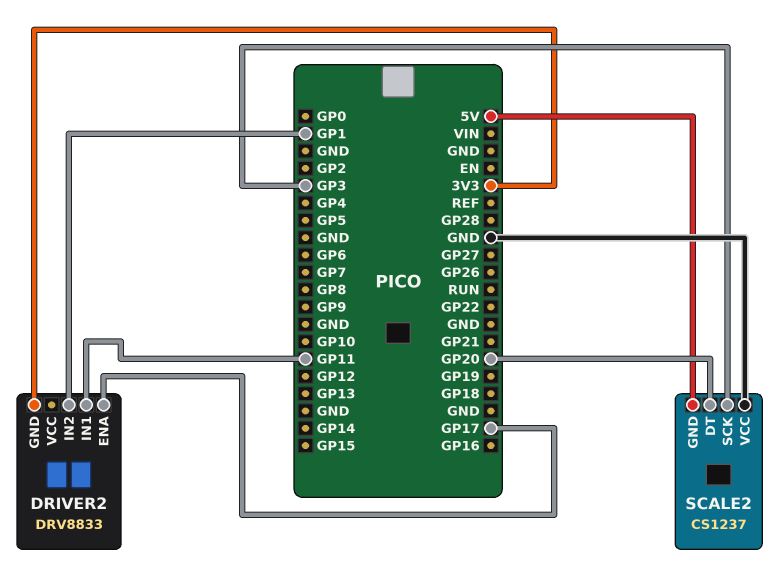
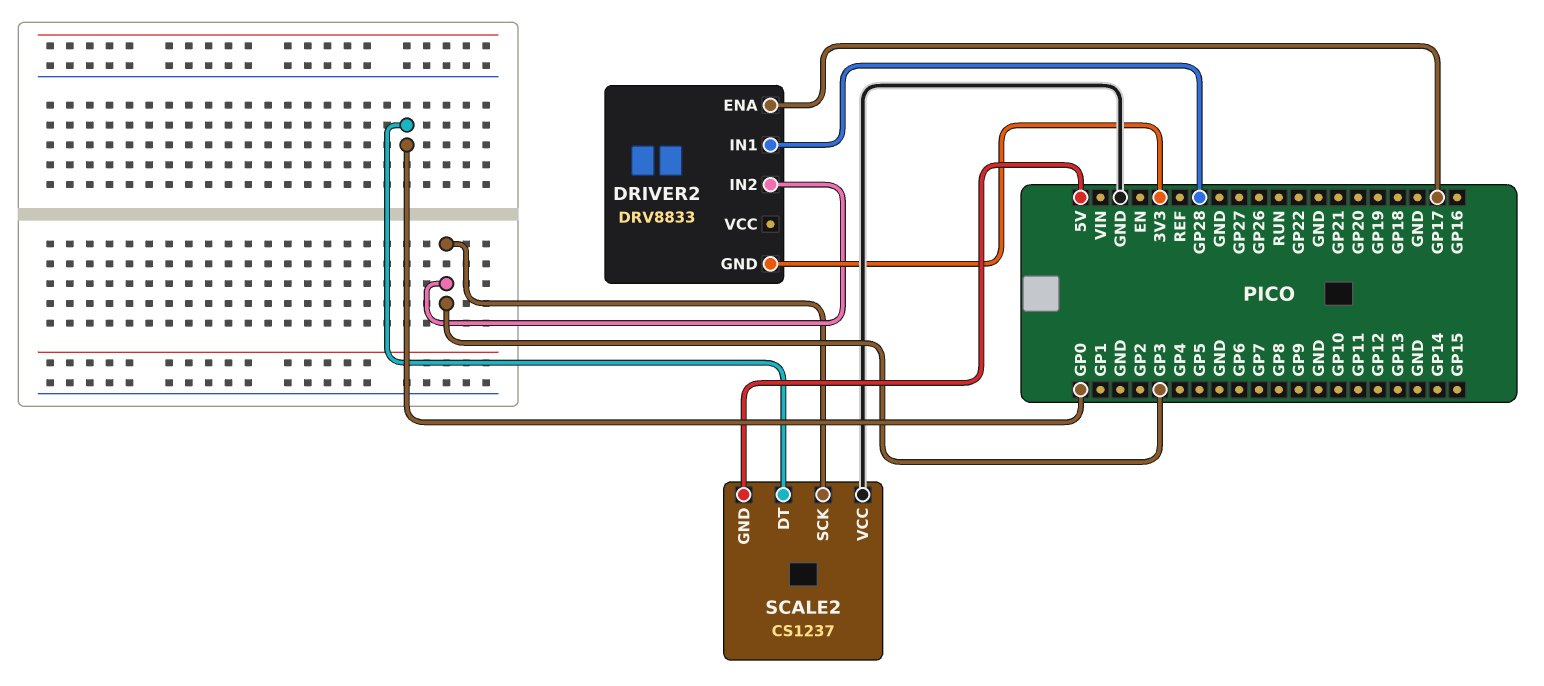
DRIVER2 pin IN1: GP11 -> GP28
DRIVER2 pin IN2: GP1 -> GP3
SCALE2 pin DT: GP20 -> GP0

